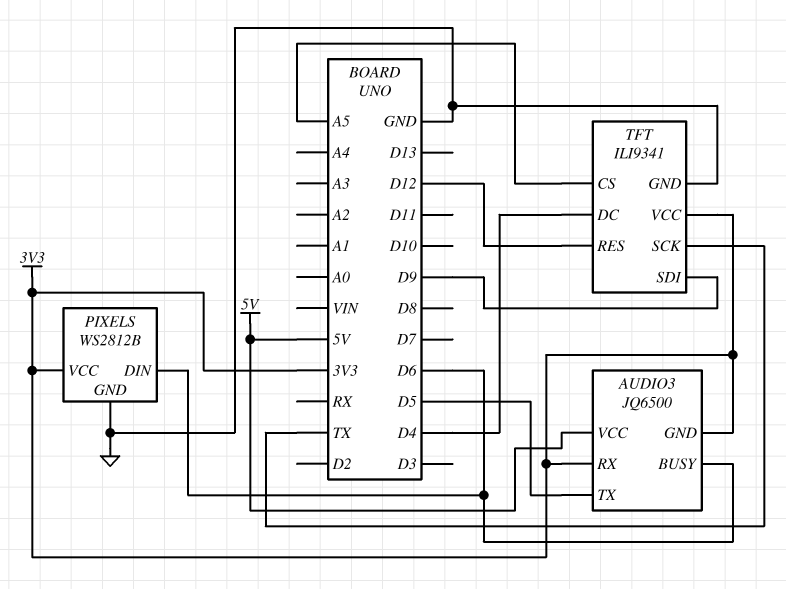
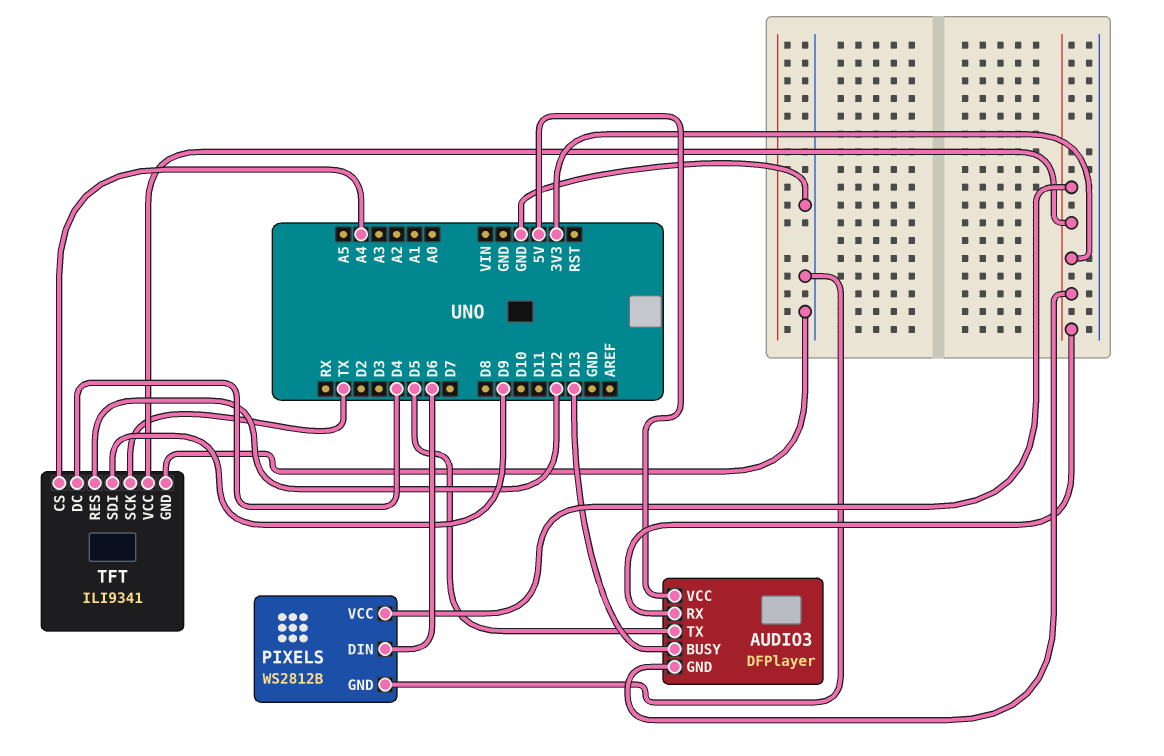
AUDIO3: JQ6500 -> DFPlayer
AUDIO3 pin BUSY: D6 -> D13
TFT pin CS: A5 -> A4

